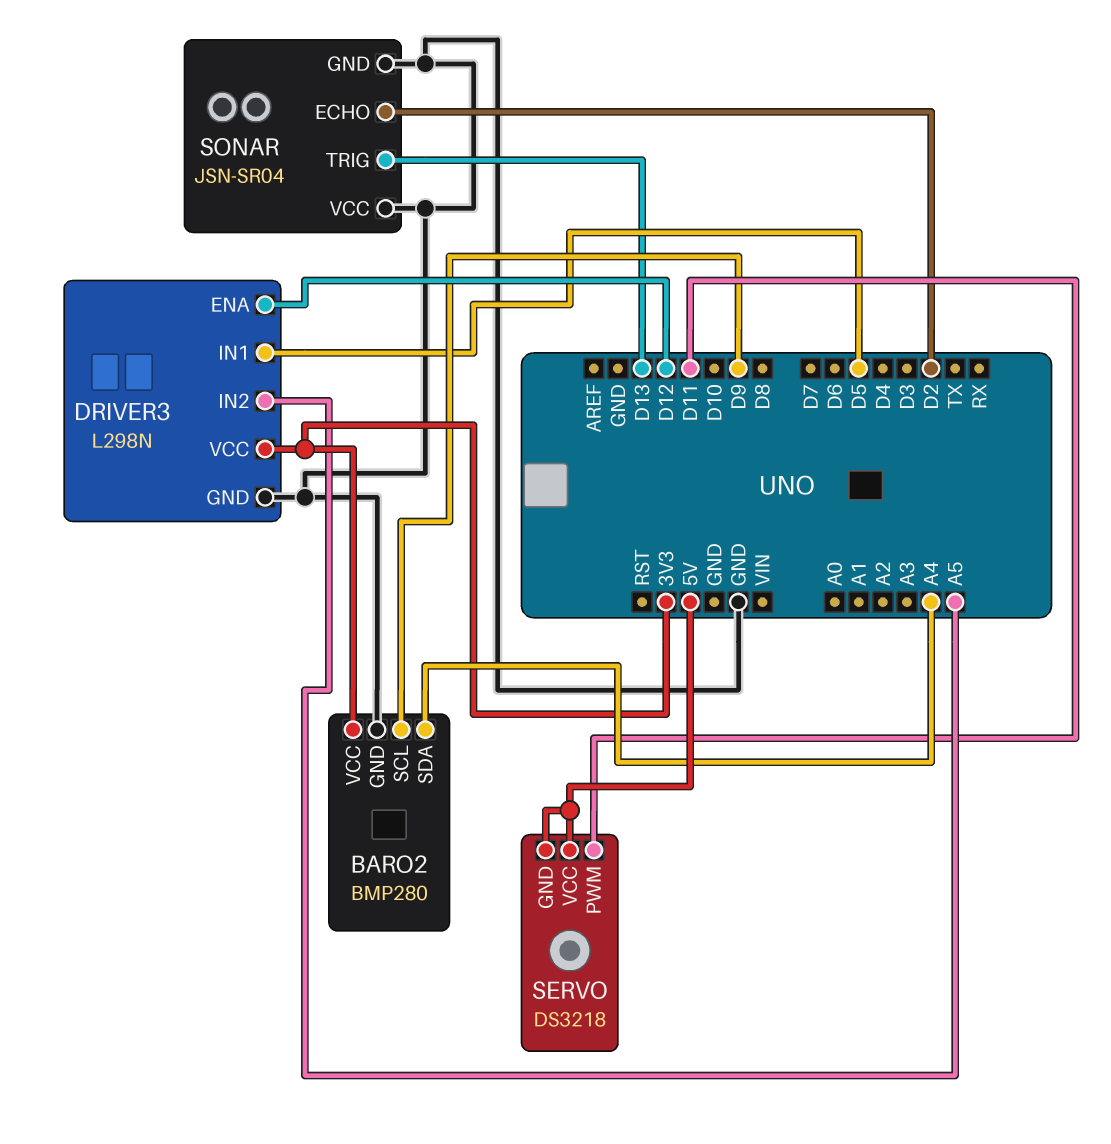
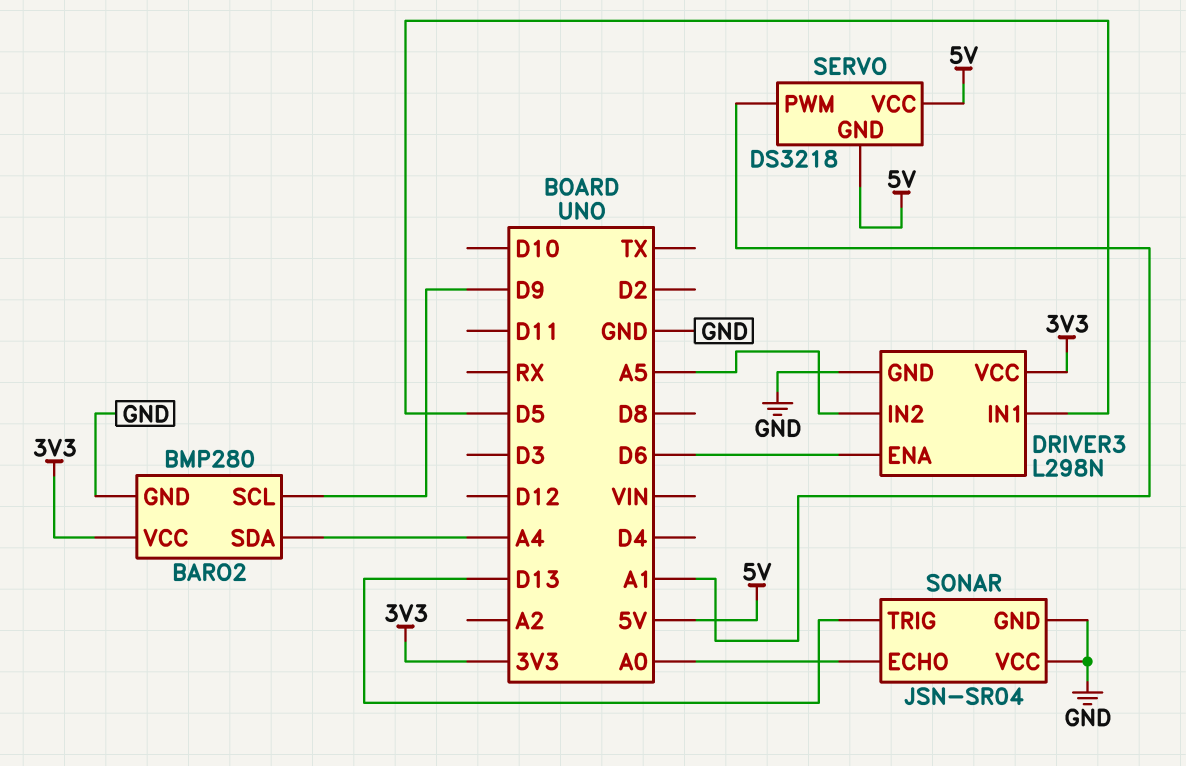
DRIVER3 pin ENA: D12 -> D6
SERVO pin PWM: D11 -> A1
SONAR pin ECHO: D2 -> A0

